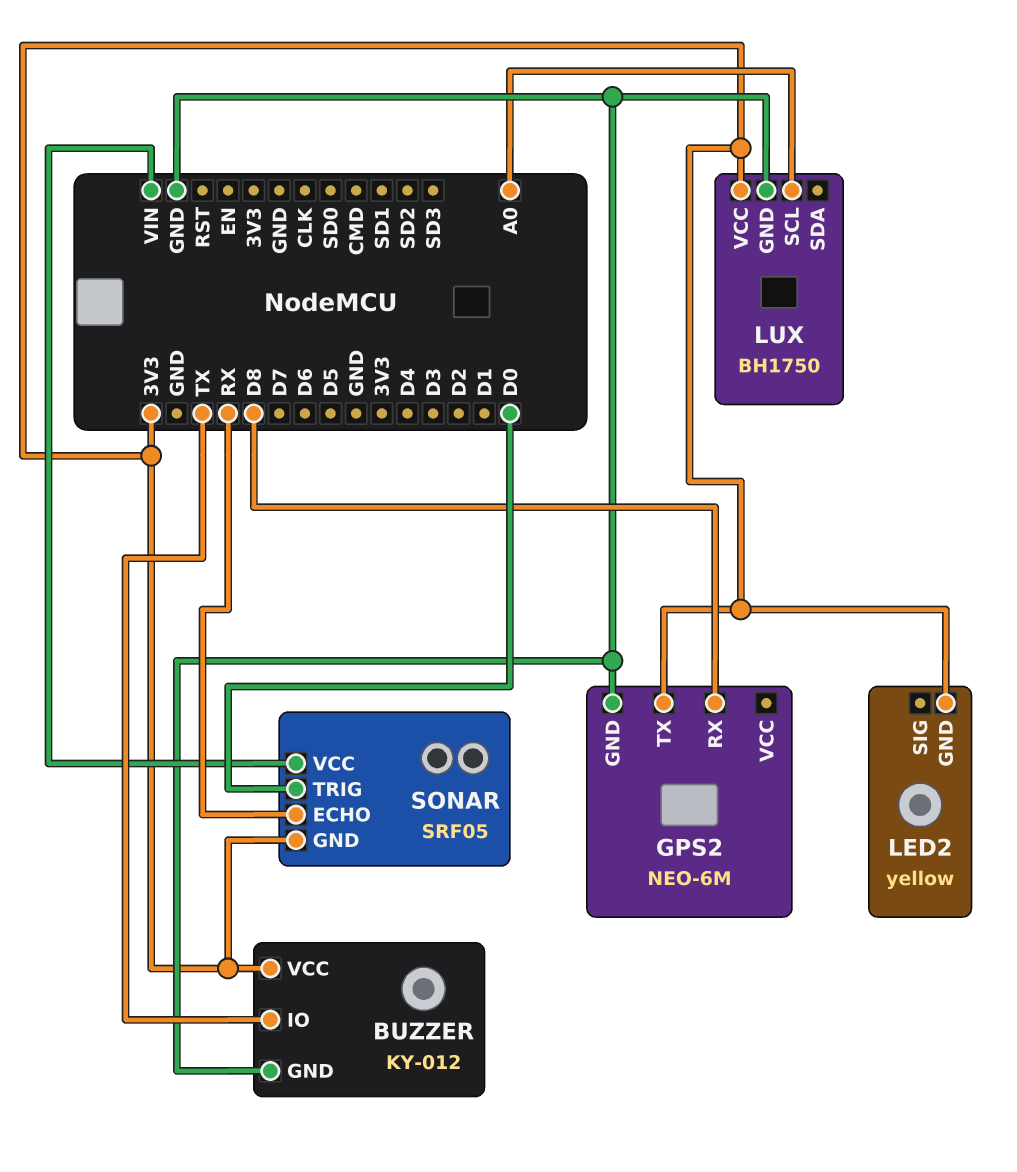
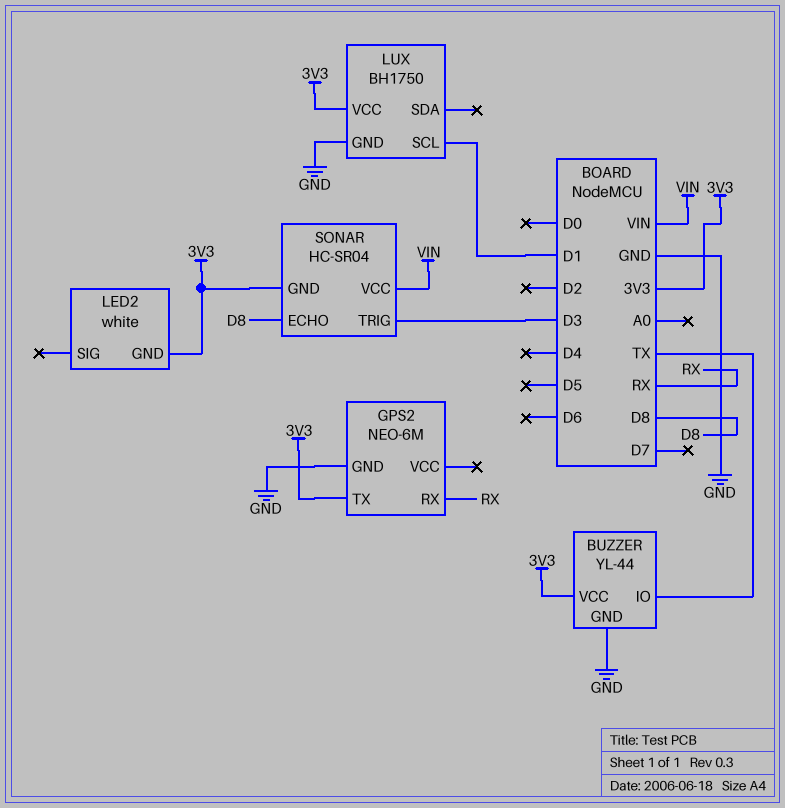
BUZZER: KY-012 -> YL-44
GPS2 pin RX: D8 -> RX
LED2: yellow -> white
LUX pin SCL: A0 -> D1
SONAR: SRF05 -> HC-SR04
SONAR pin ECHO: RX -> D8
SONAR pin TRIG: D0 -> D3

